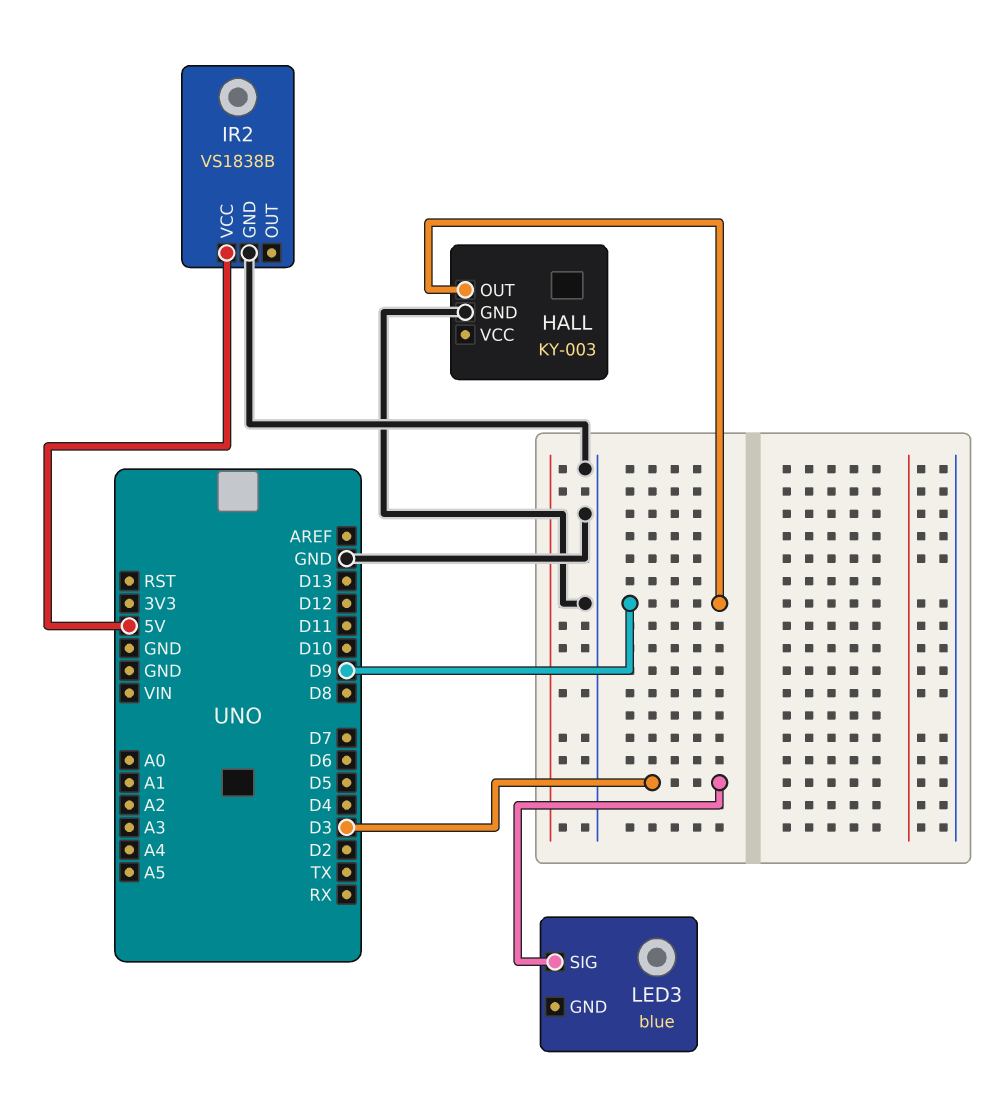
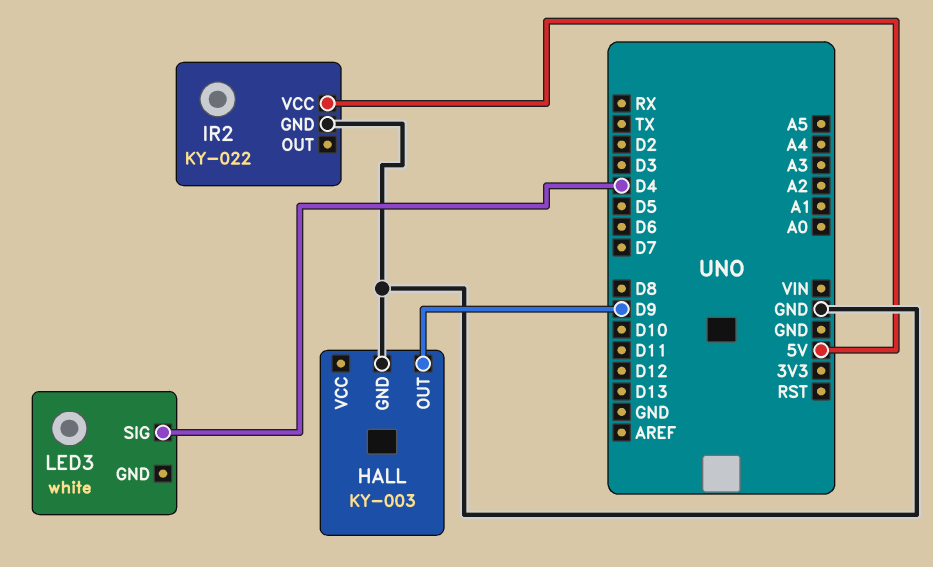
IR2: VS1838B -> KY-022
LED3: blue -> white
LED3 pin SIG: D3 -> D4

